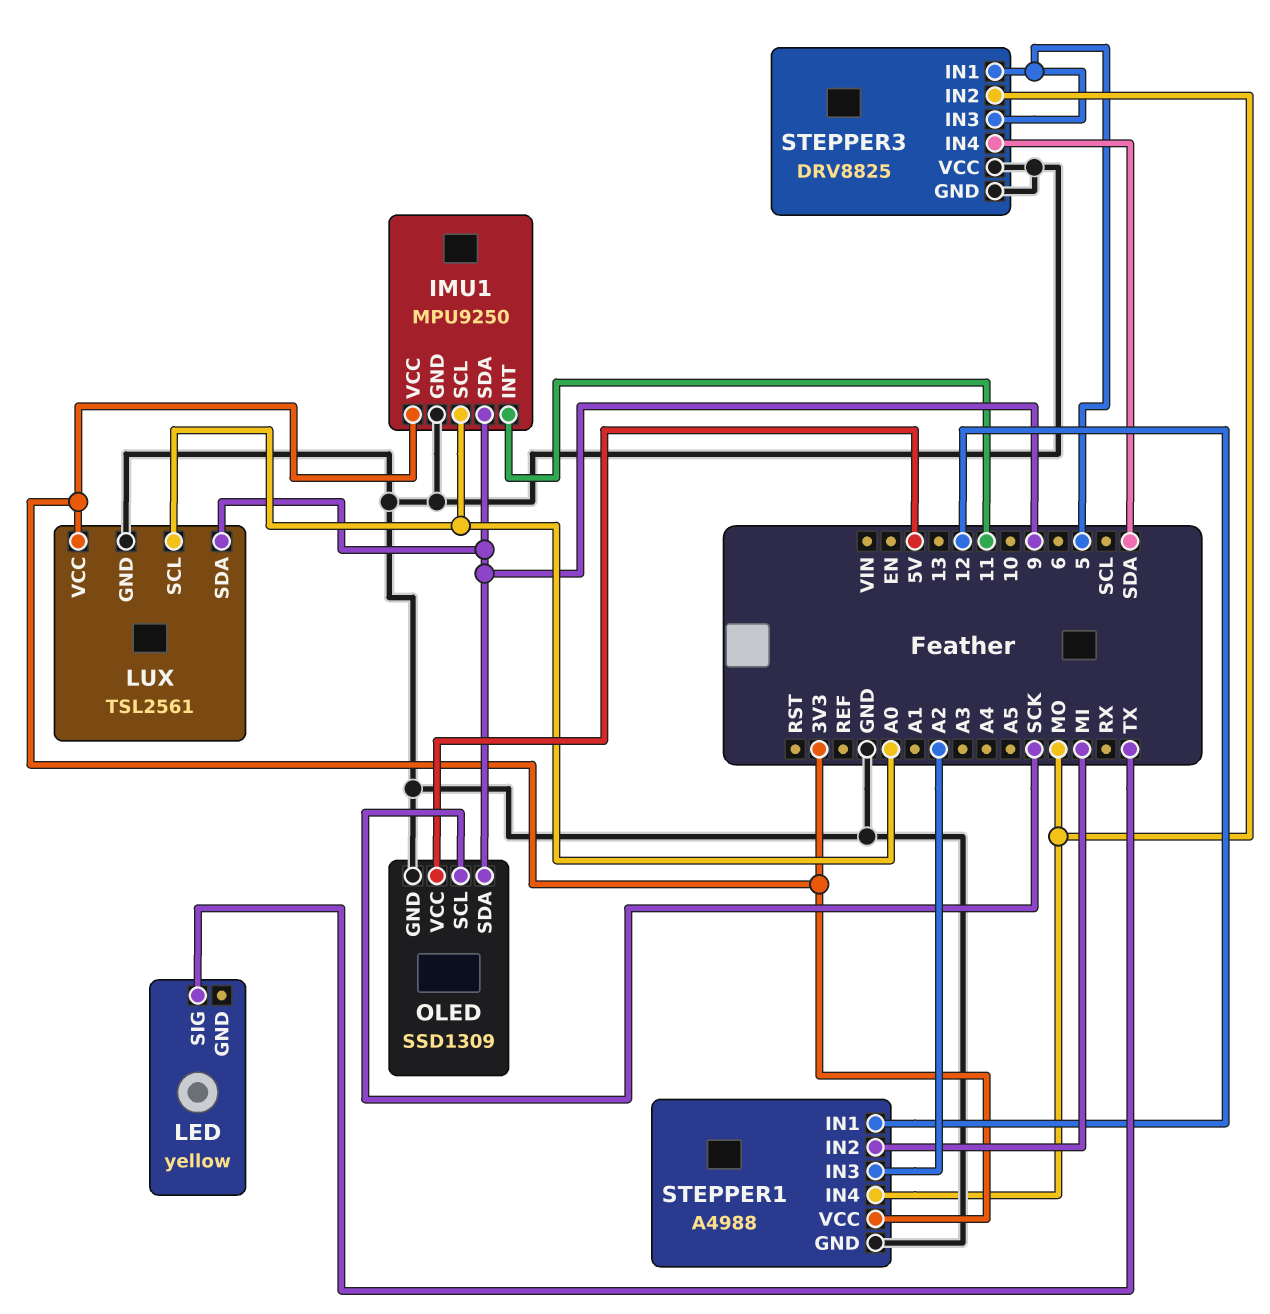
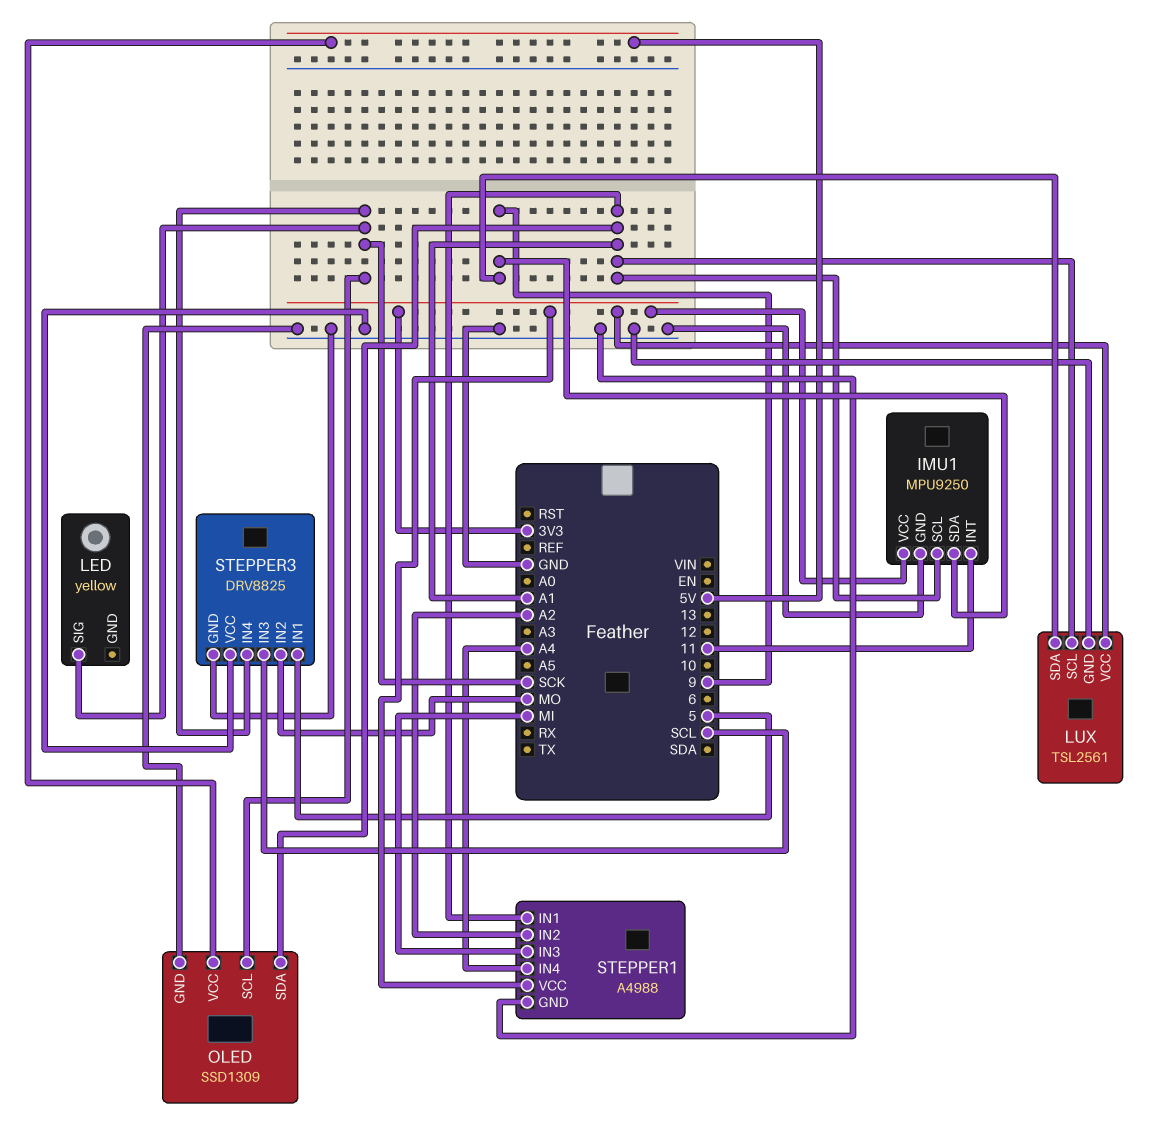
IMU1 pin SCL: A0 -> A1
LED pin SIG: TX -> SCK
LUX pin SCL: A0 -> A1
OLED pin SDA: 9 -> A1
STEPPER1 pin IN1: 12 -> A1
STEPPER1 pin IN2: MI -> A2
STEPPER1 pin IN3: A2 -> MI
STEPPER1 pin IN4: MO -> A4
STEPPER3 pin IN3: 5 -> SCL
STEPPER3 pin IN4: SDA -> SCK

